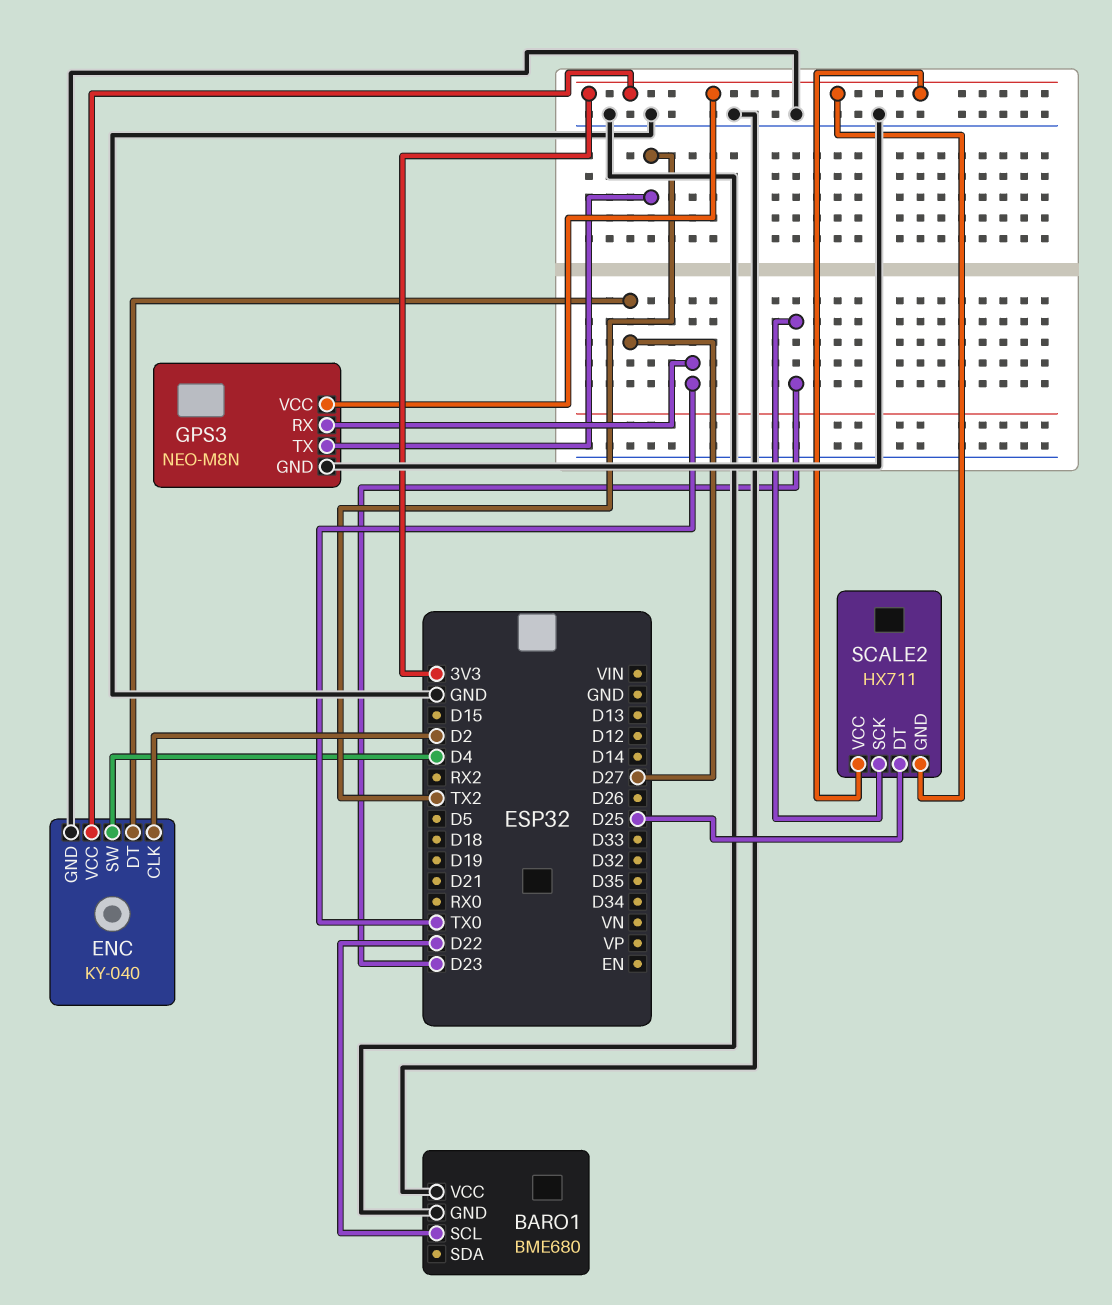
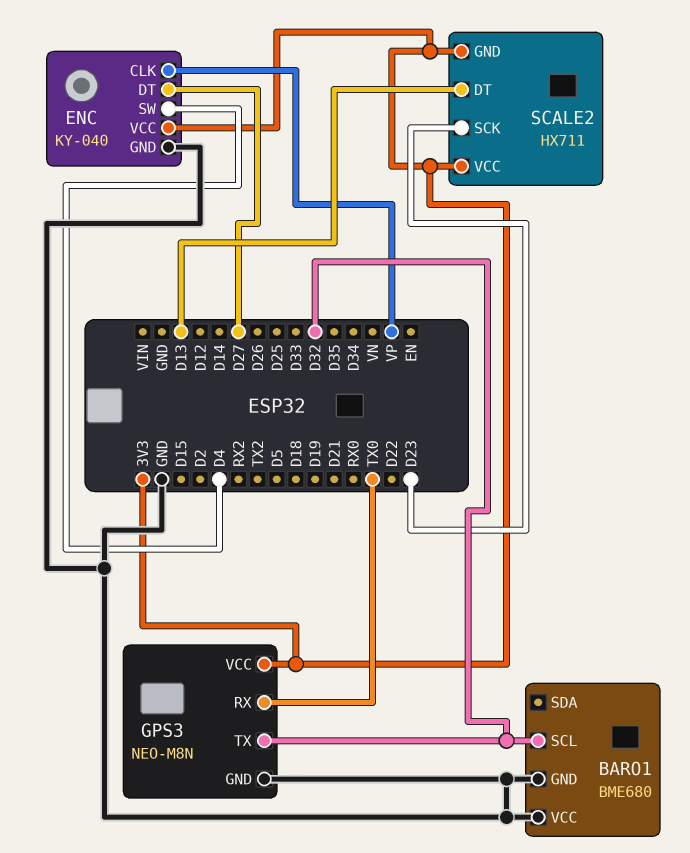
BARO1 pin SCL: D22 -> D32
ENC pin CLK: D2 -> VP
GPS3 pin TX: TX2 -> D32
SCALE2 pin DT: D25 -> D13

